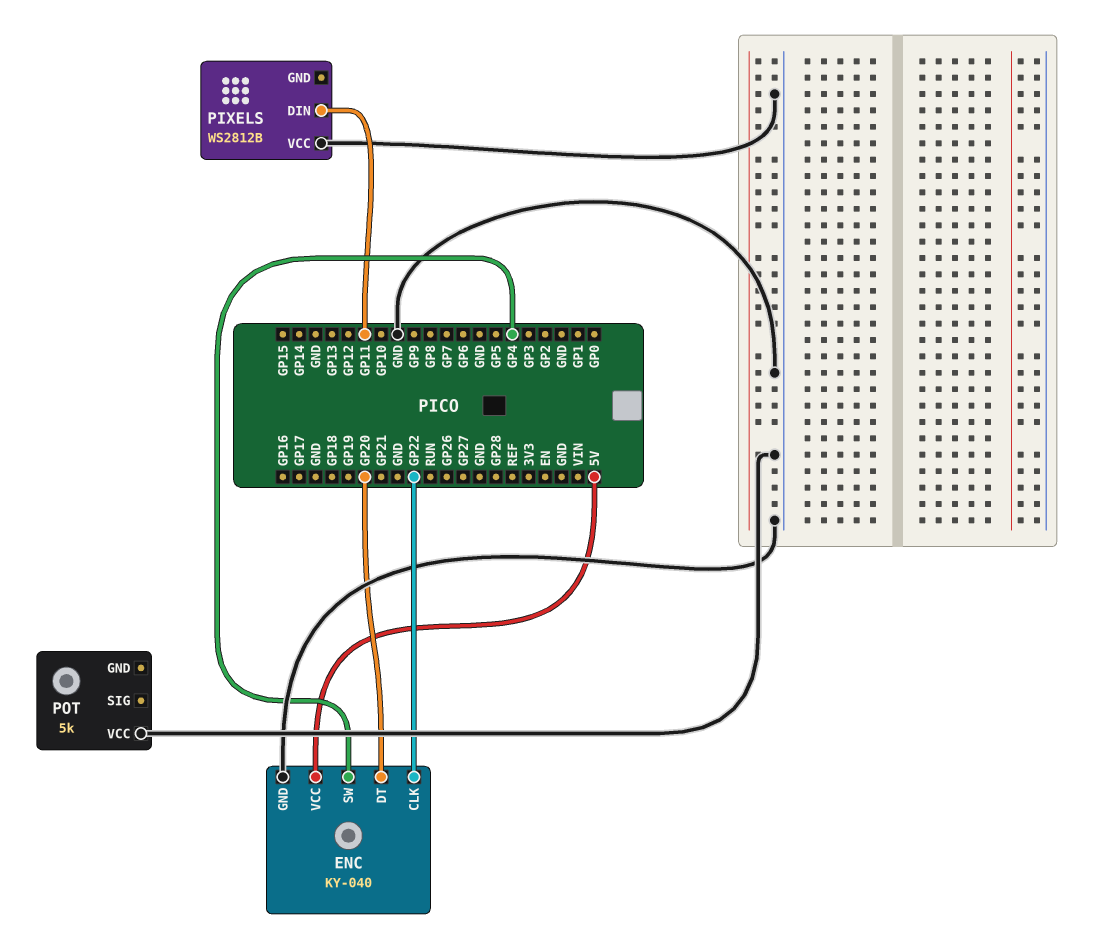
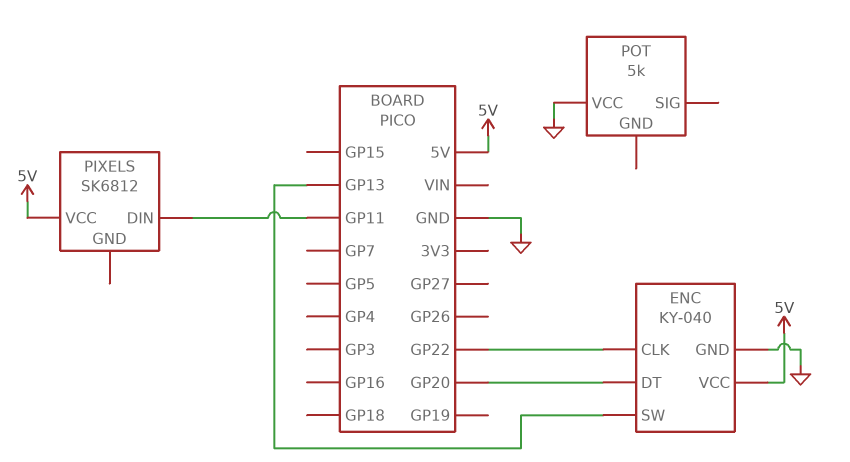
ENC pin SW: GP4 -> GP13
PIXELS: WS2812B -> SK6812
PIXELS pin VCC: GND -> 5V

